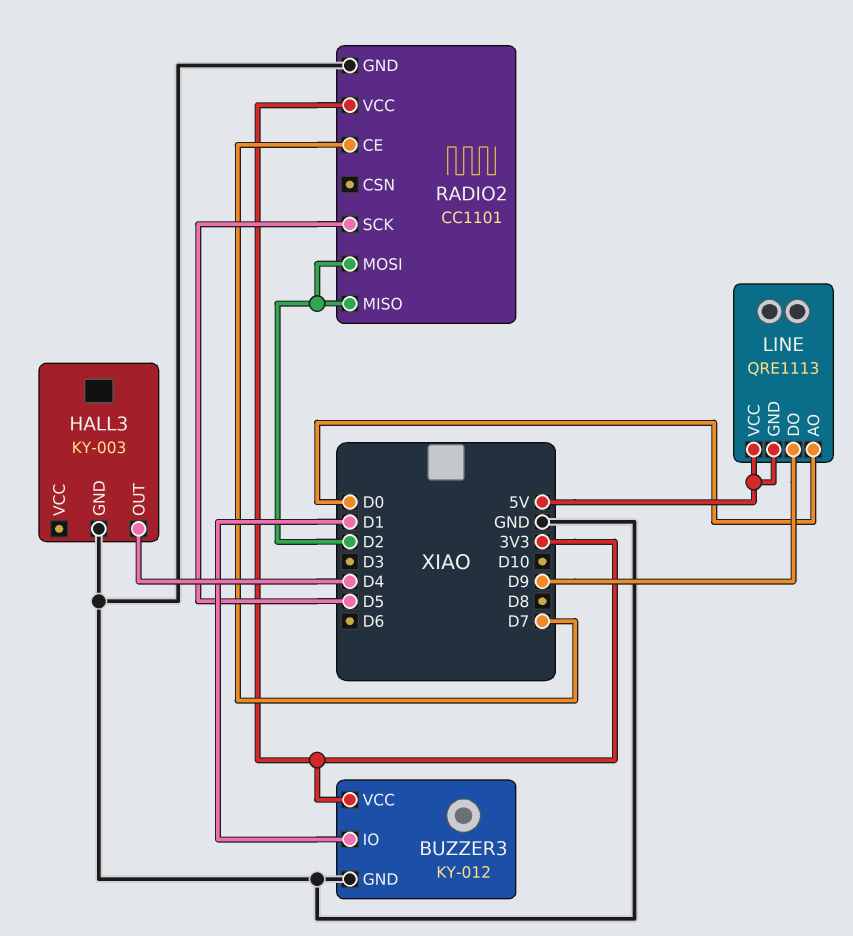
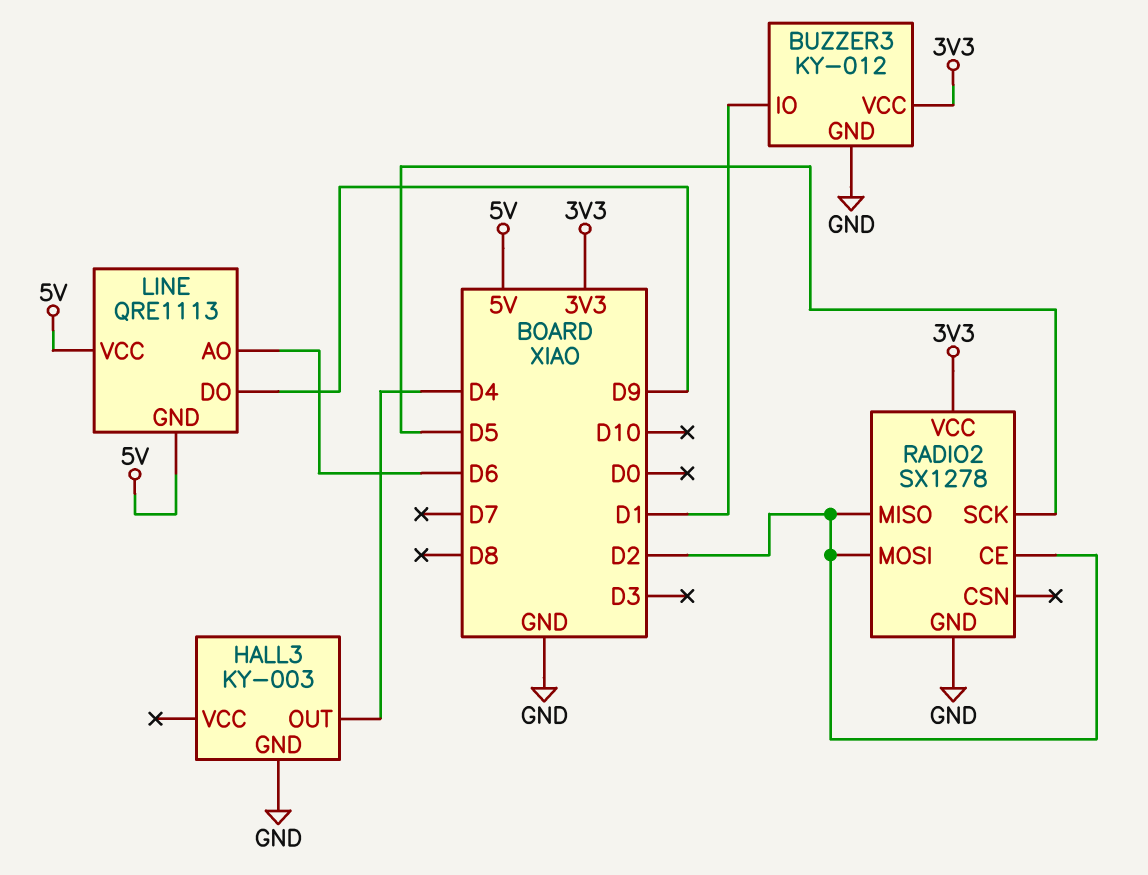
LINE pin AO: D0 -> D6
RADIO2: CC1101 -> SX1278
RADIO2 pin CE: D7 -> D2

